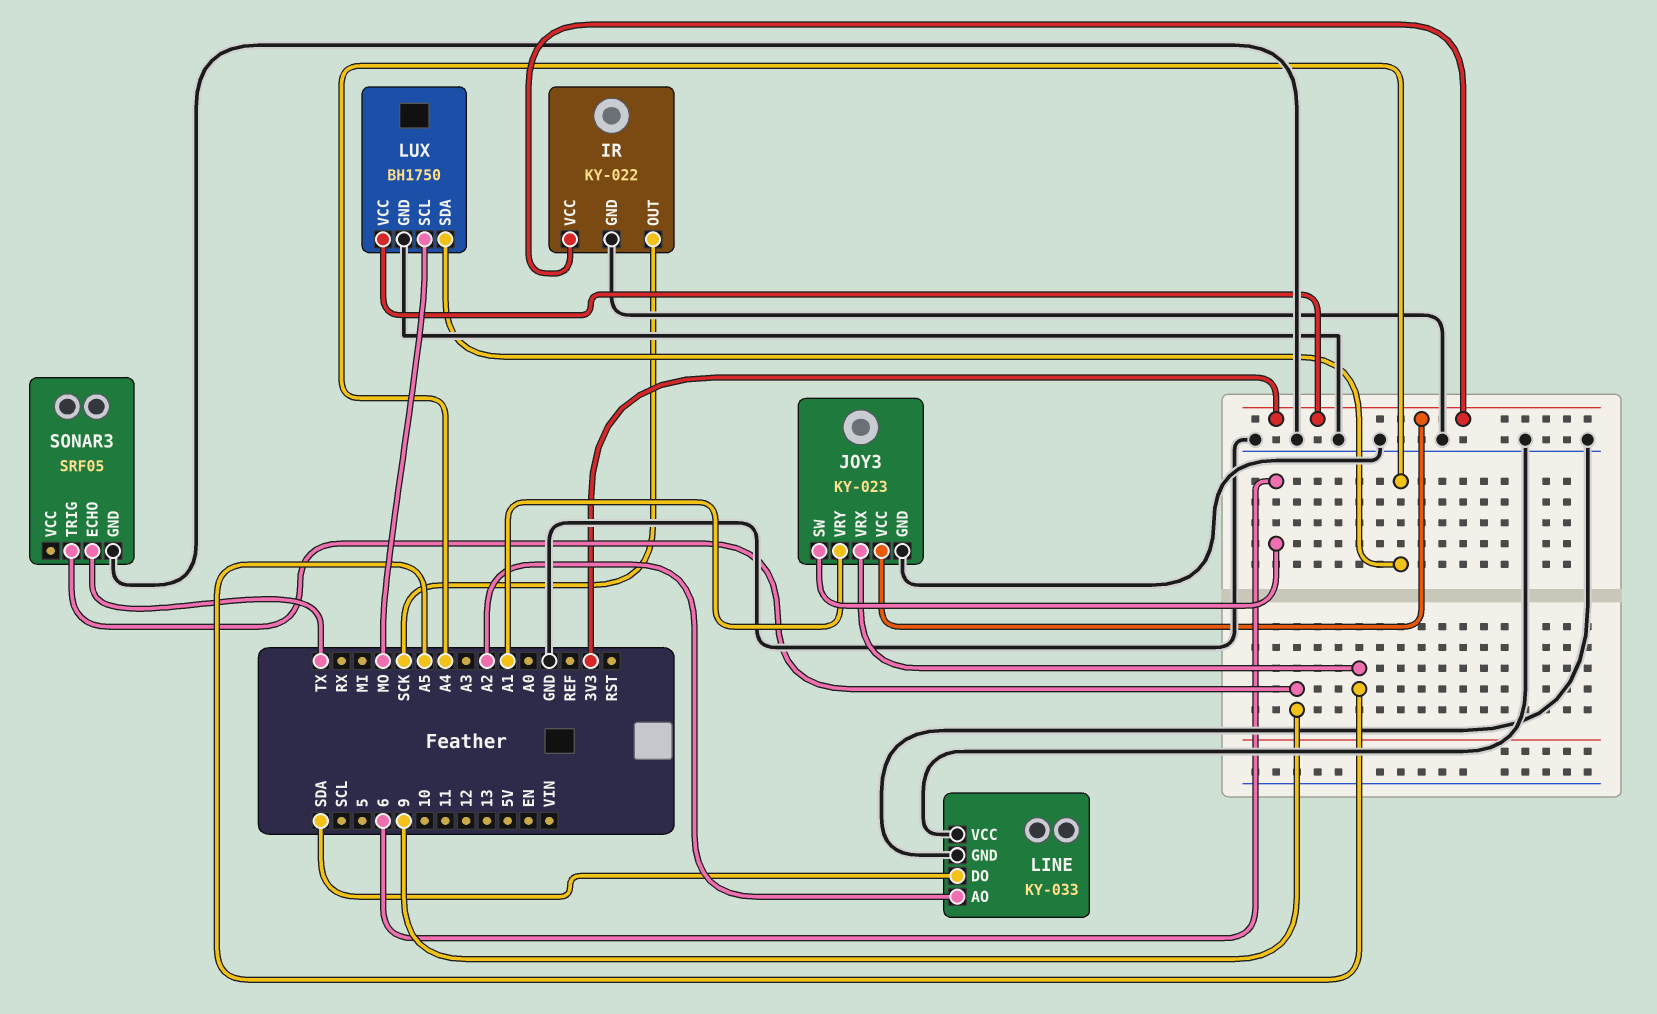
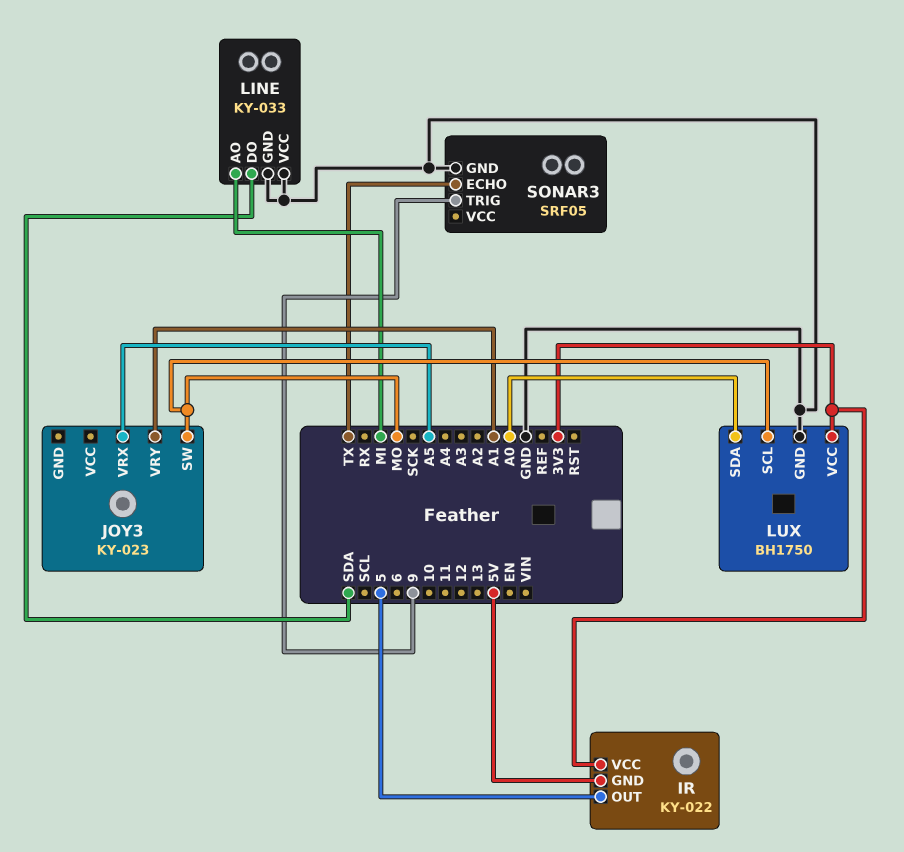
IR pin GND: GND -> 5V
IR pin OUT: SCK -> 5
JOY3 pin GND: GND -> none
JOY3 pin SW: 6 -> MO
JOY3 pin VCC: 3V3 -> none
LINE pin AO: A2 -> MI
LUX pin SDA: A4 -> A0

